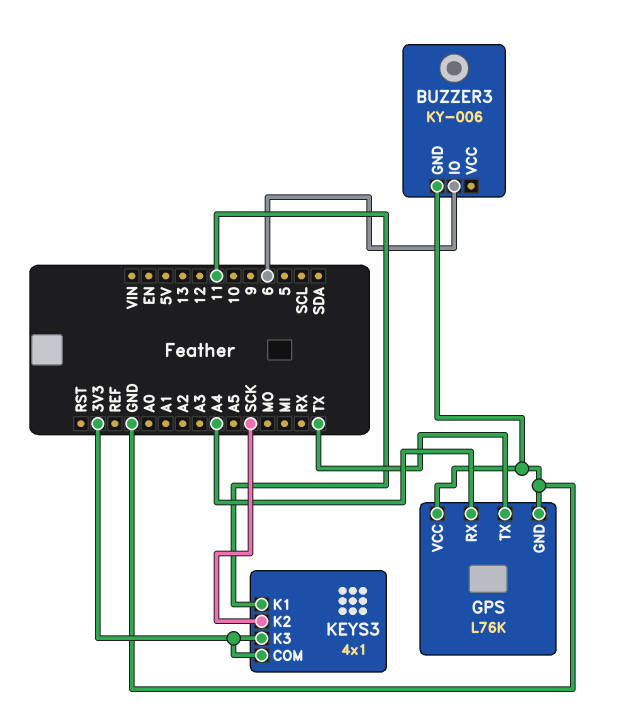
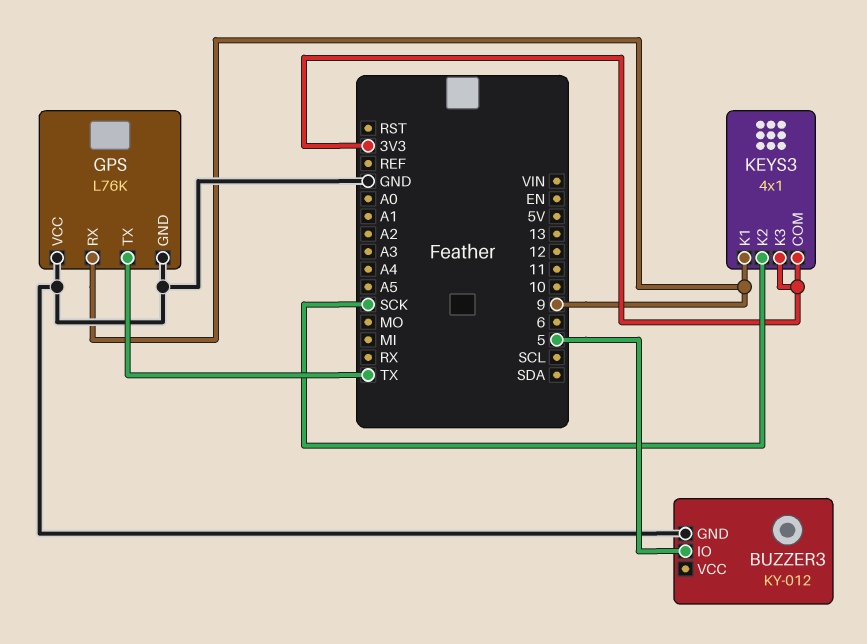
BUZZER3: KY-006 -> KY-012
BUZZER3 pin IO: 6 -> 5
GPS pin RX: A4 -> 9
KEYS3 pin K1: 11 -> 9

